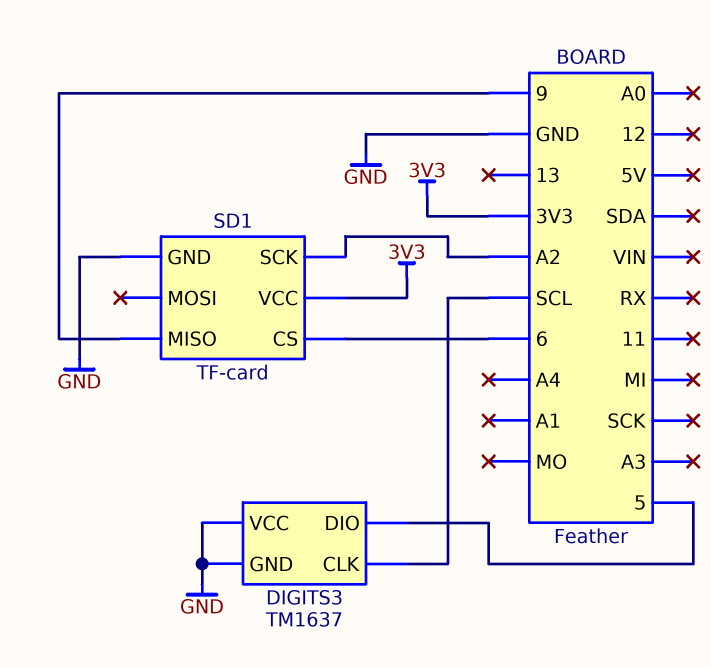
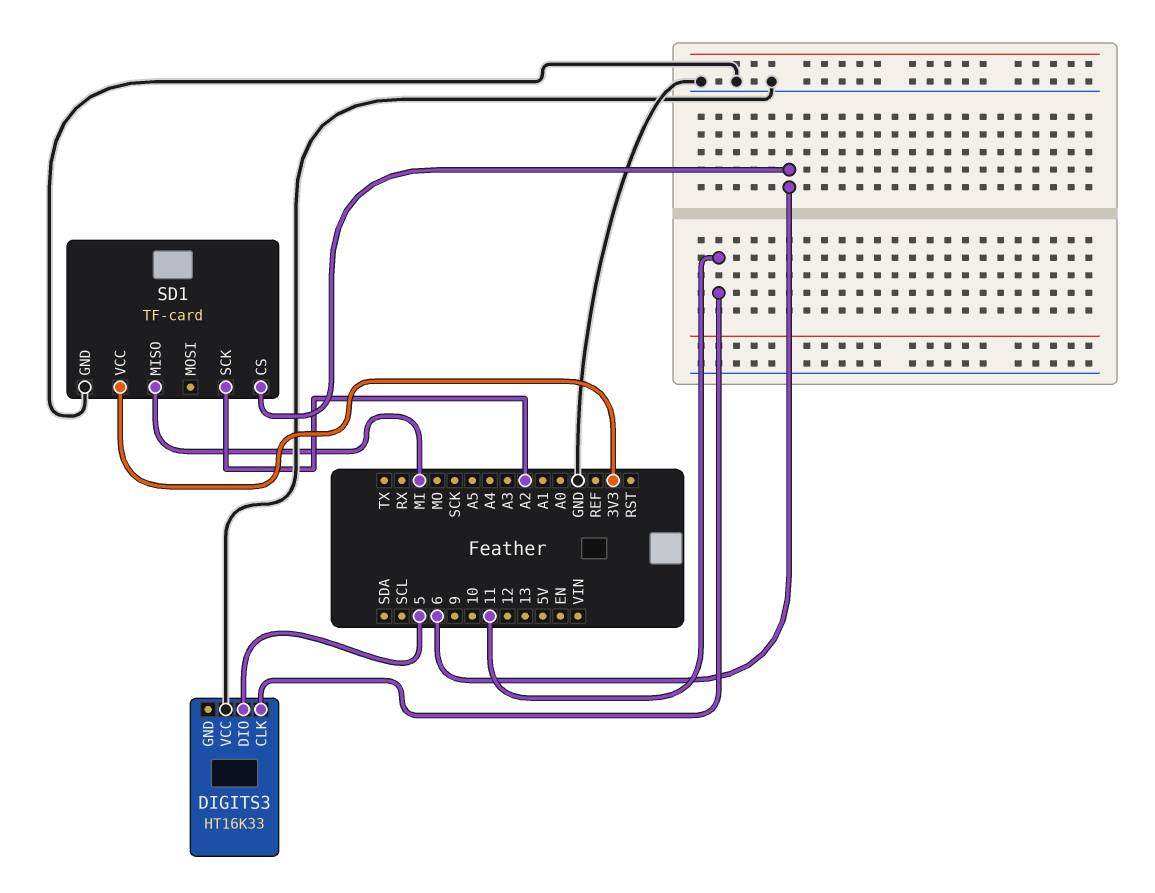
DIGITS3: TM1637 -> HT16K33
DIGITS3 pin CLK: SCL -> 11
DIGITS3 pin GND: GND -> none
SD1 pin MISO: 9 -> MI

